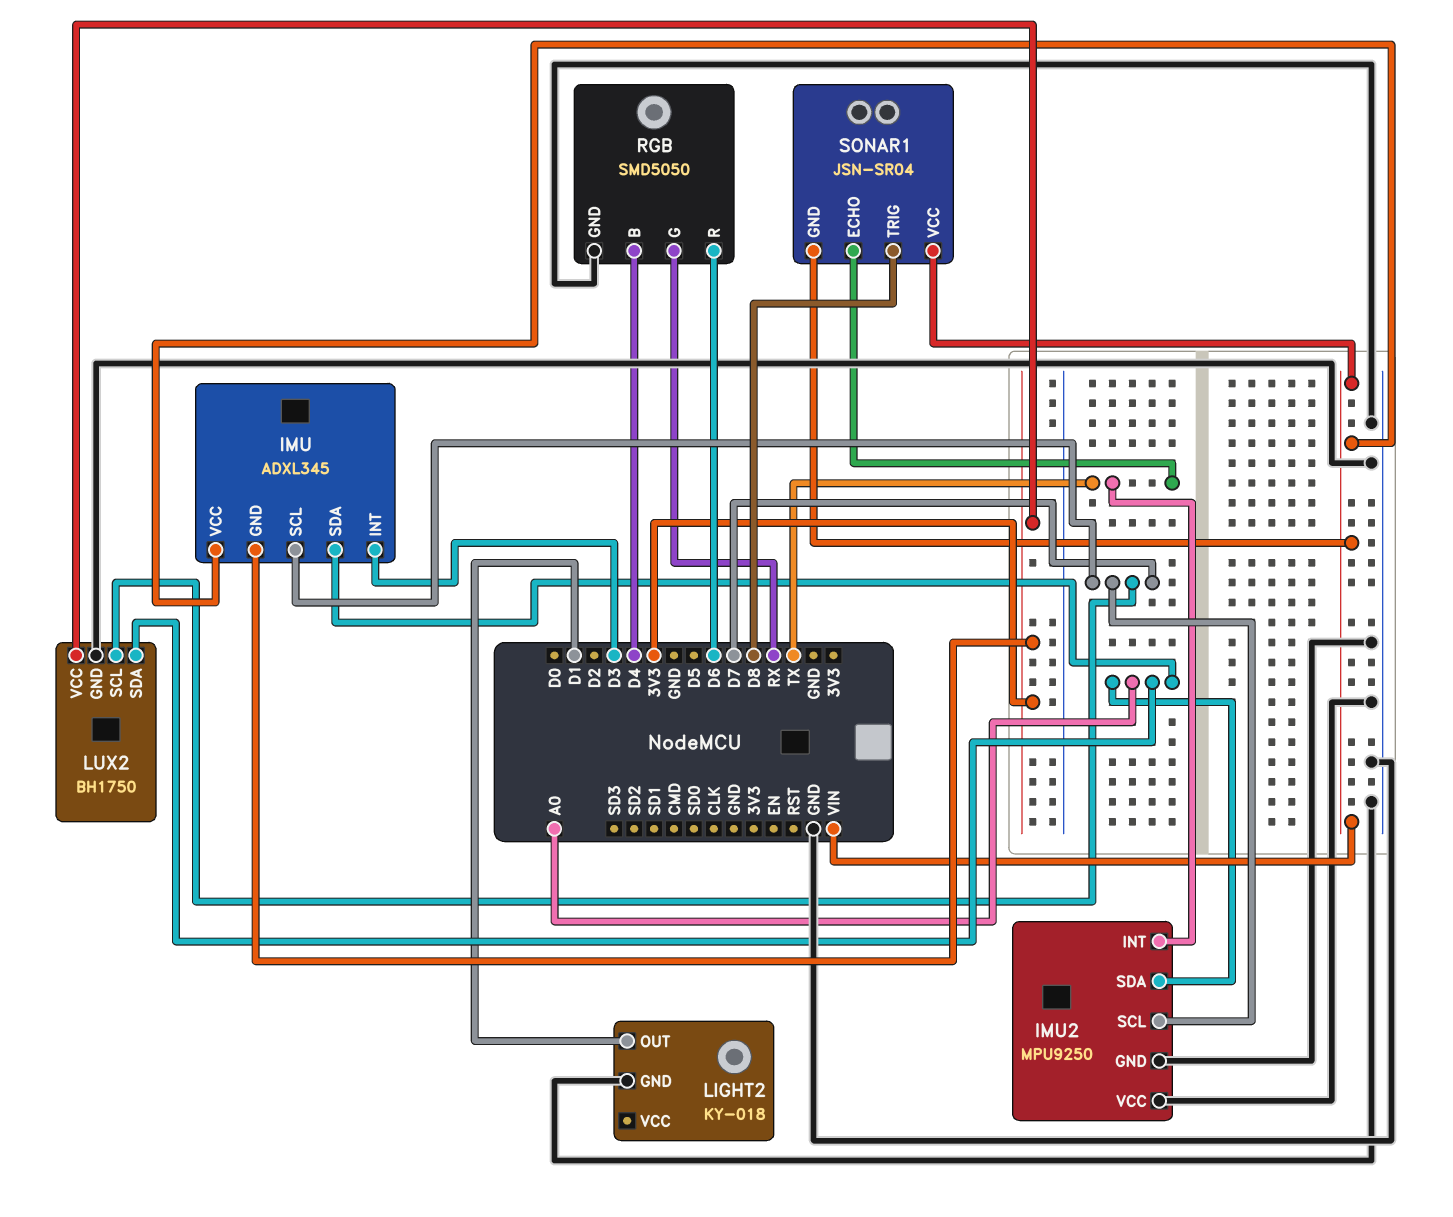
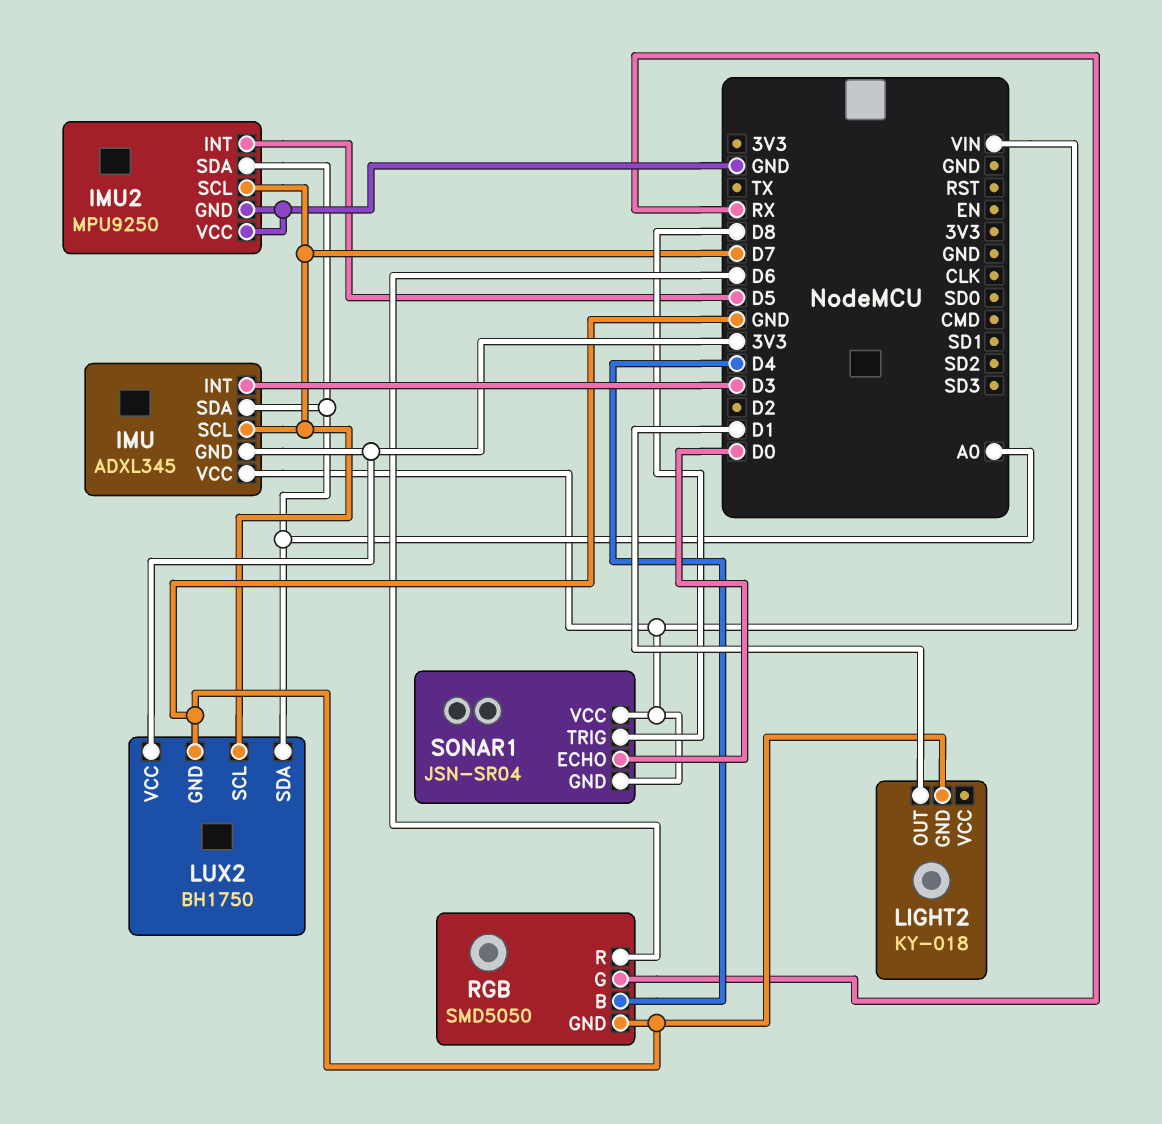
IMU2 pin INT: TX -> D5
SONAR1 pin ECHO: TX -> D0

